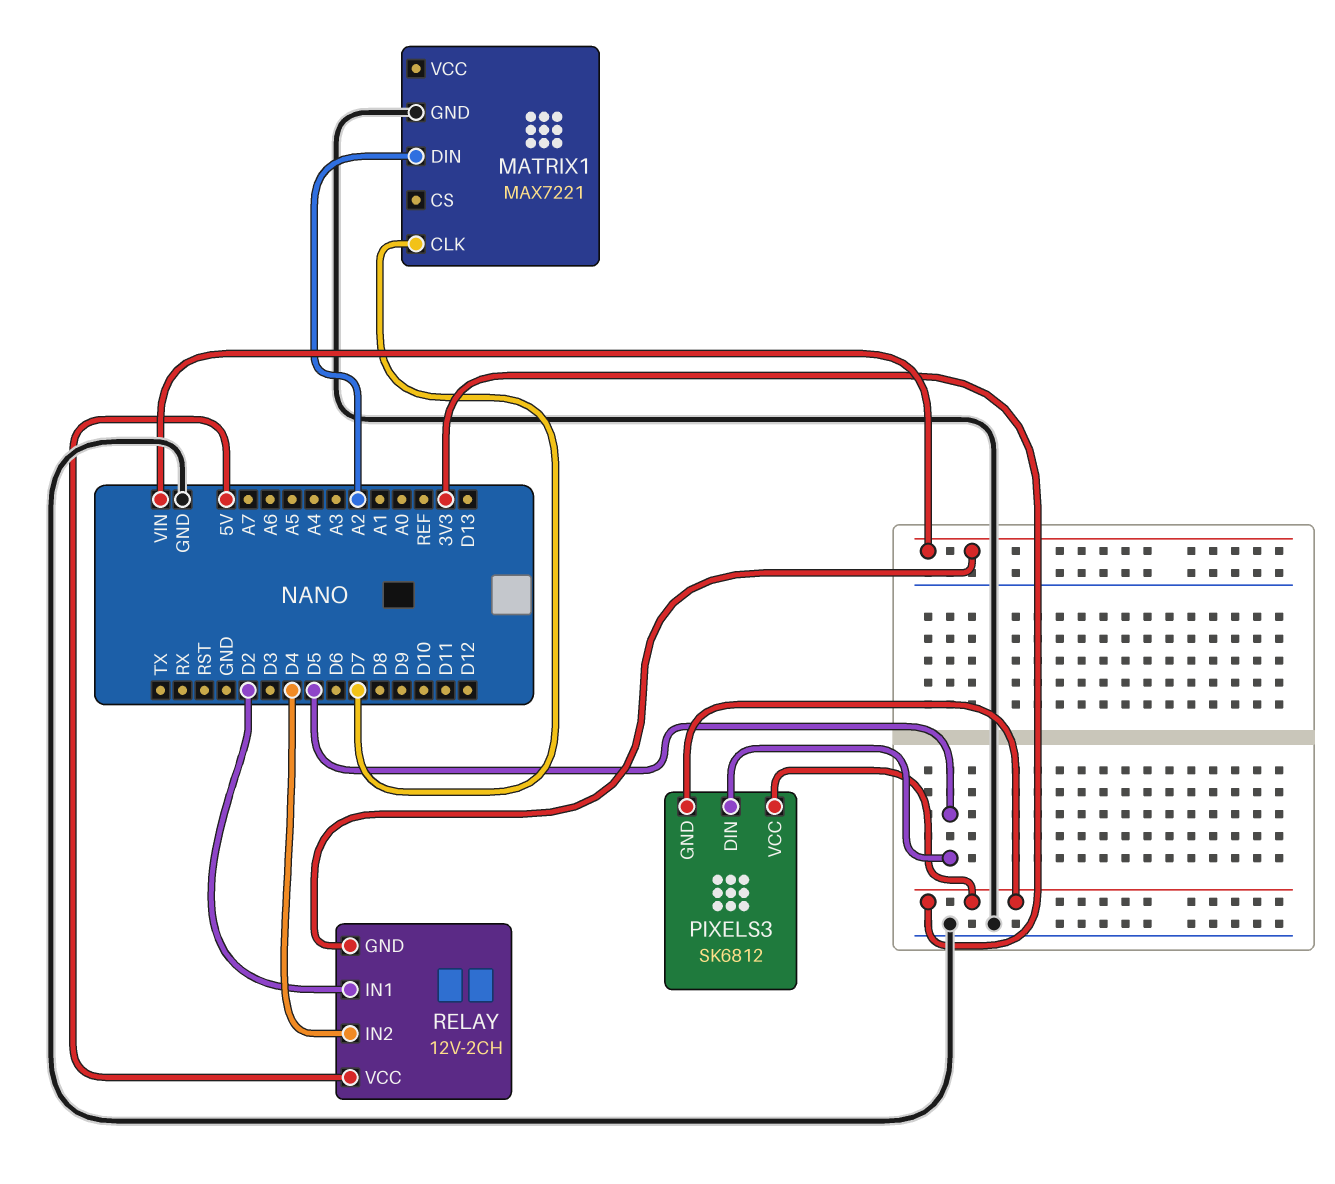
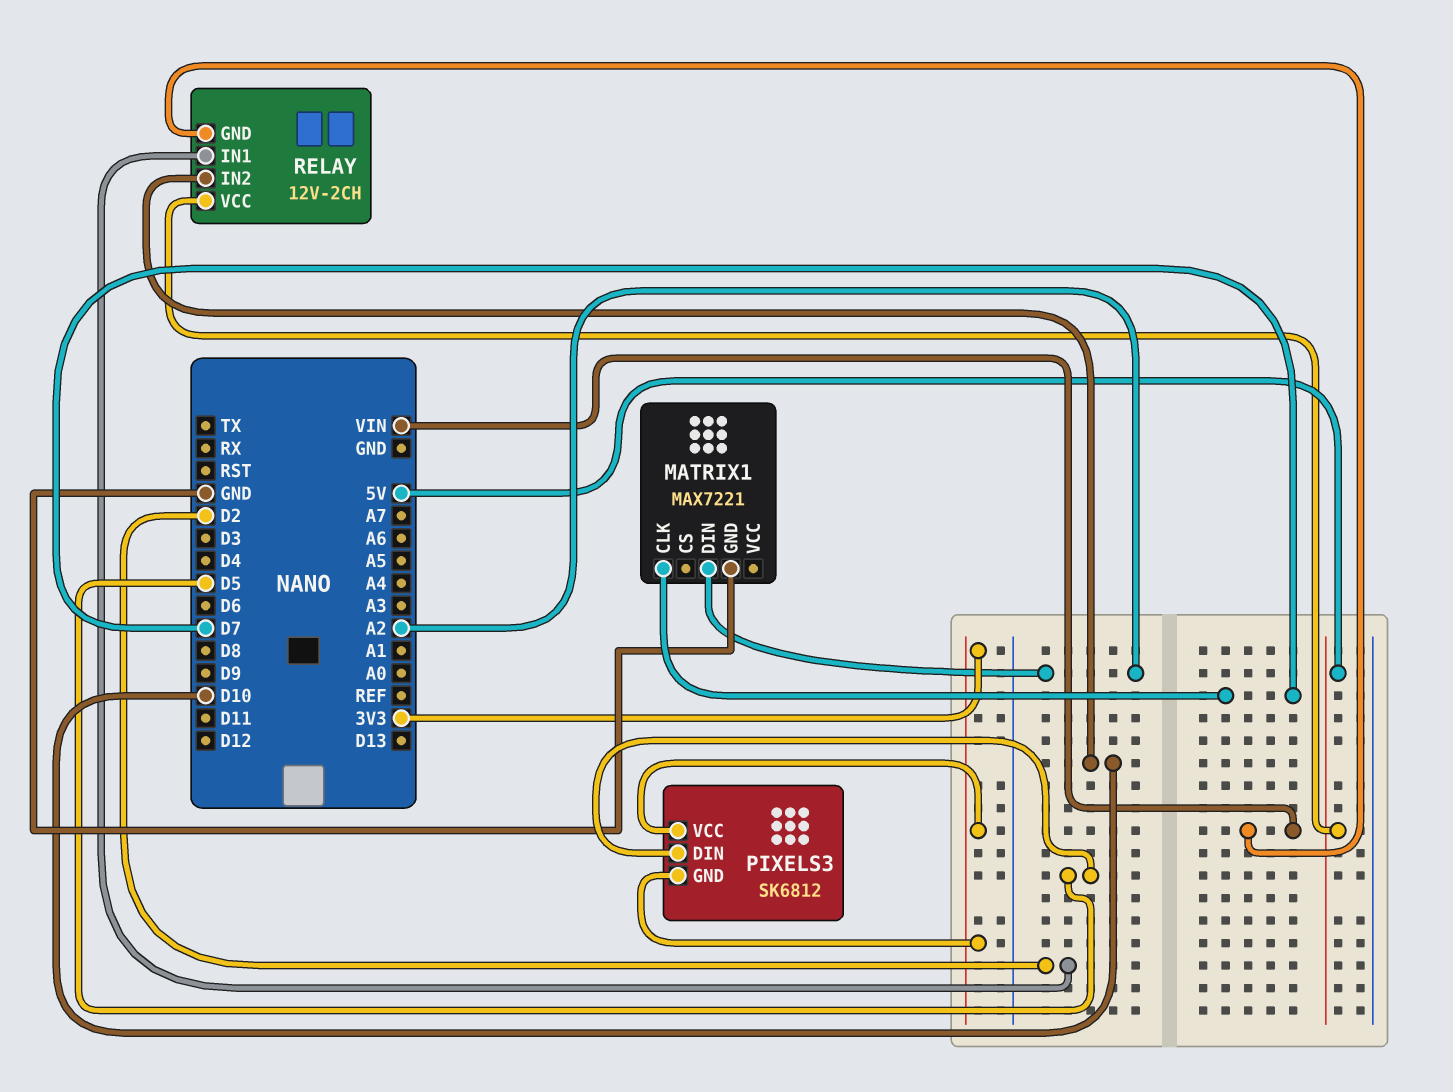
RELAY pin IN2: D4 -> D10

